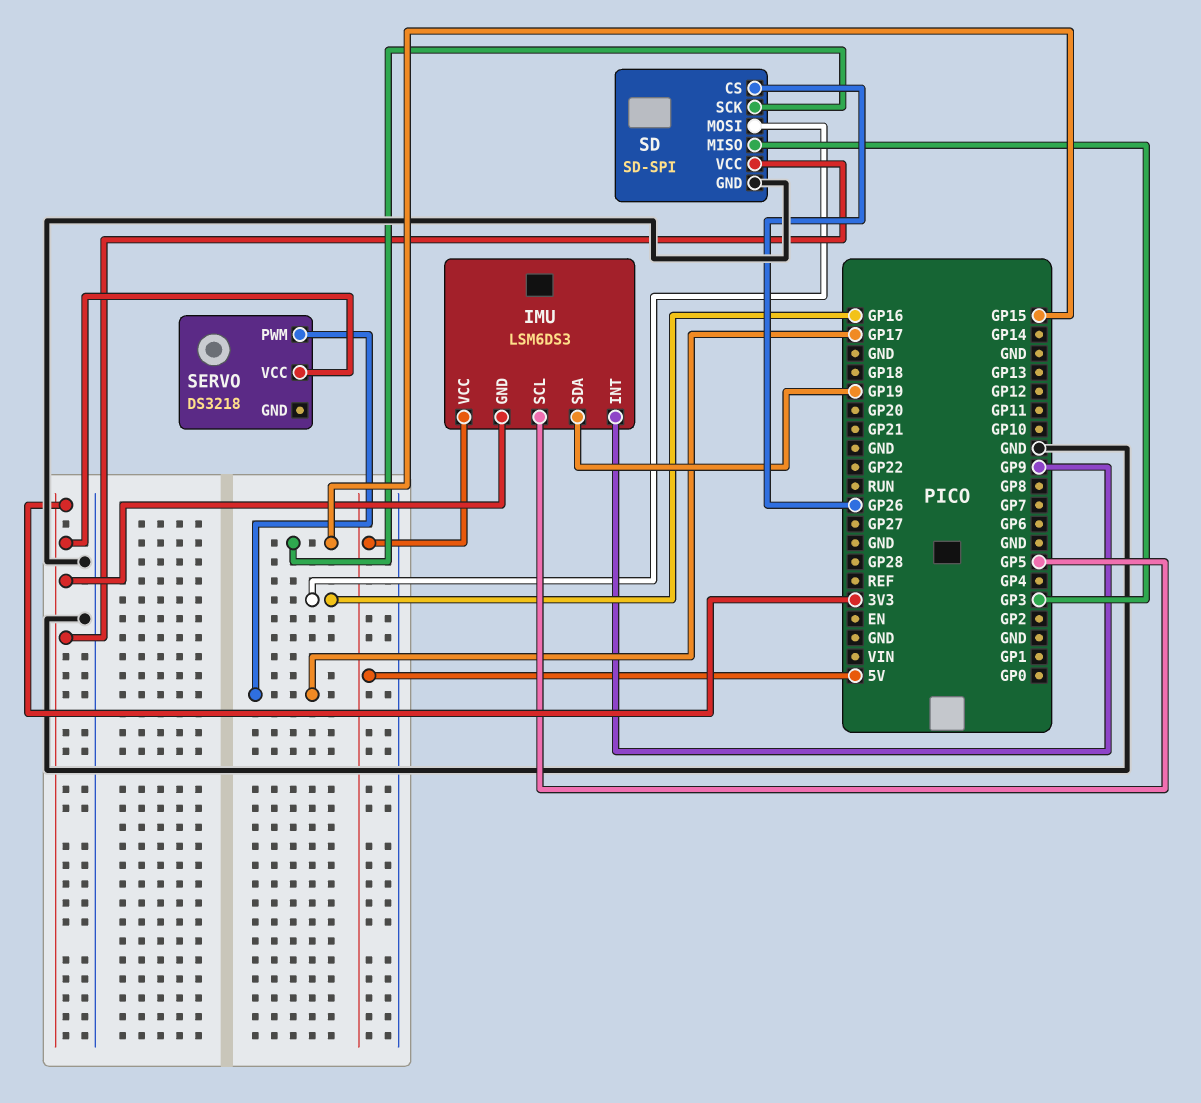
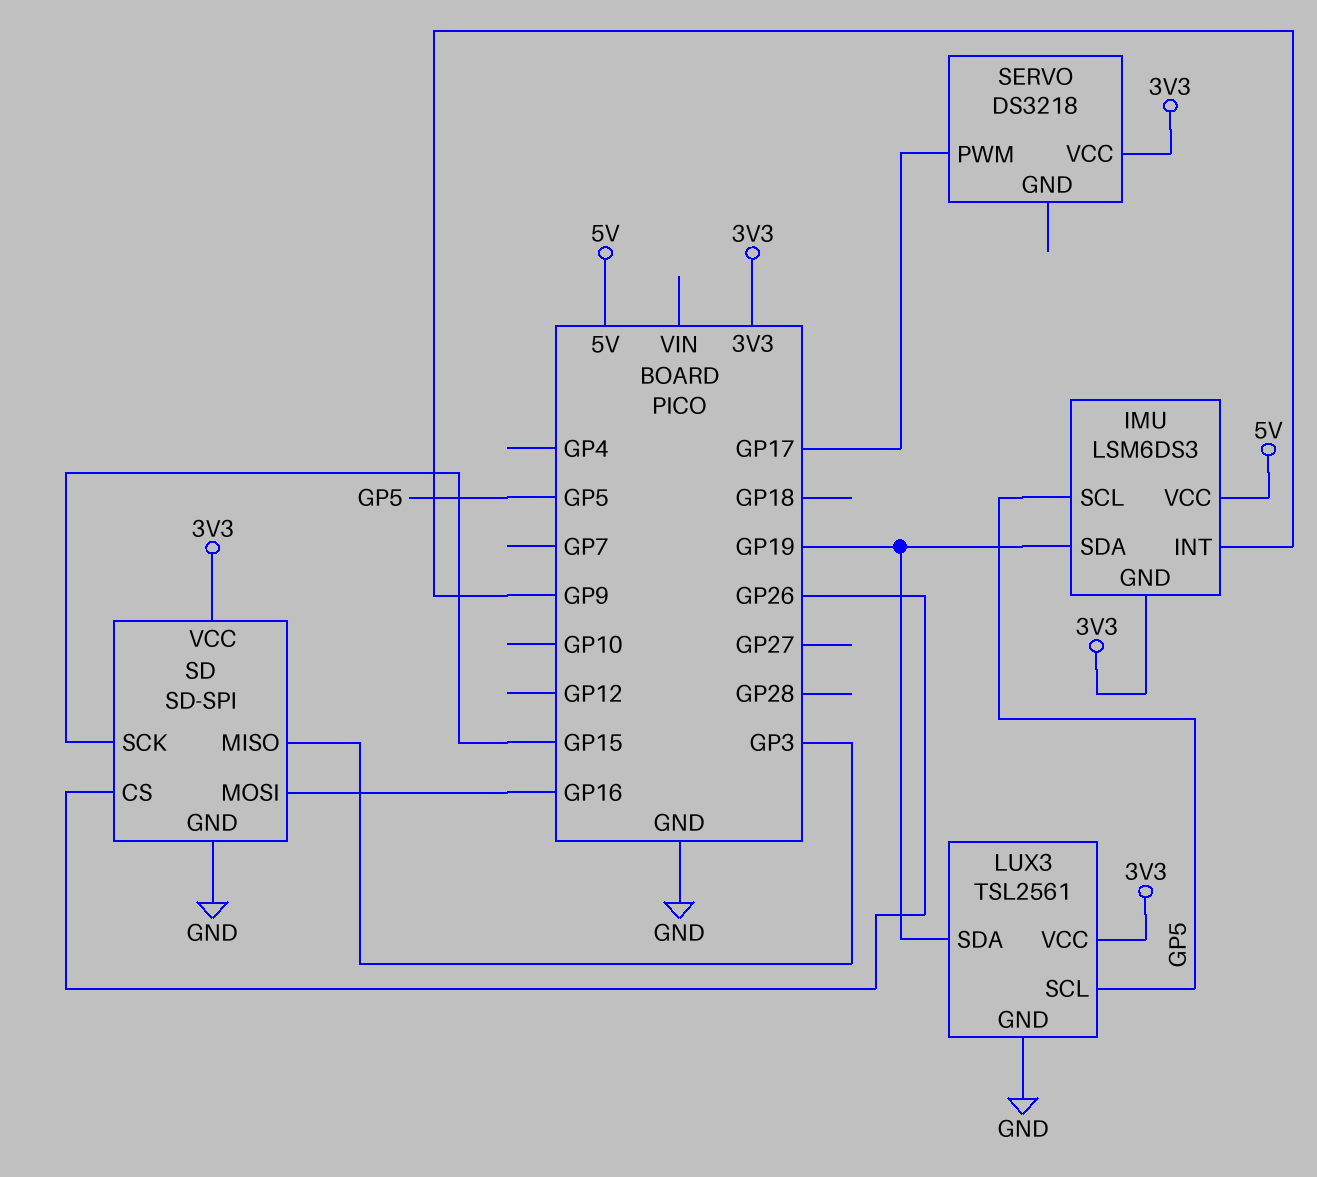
LUX3: none -> TSL2561
LUX3 pin GND: none -> GND
LUX3 pin SCL: none -> GP5
LUX3 pin SDA: none -> GP19
LUX3 pin VCC: none -> 3V3

